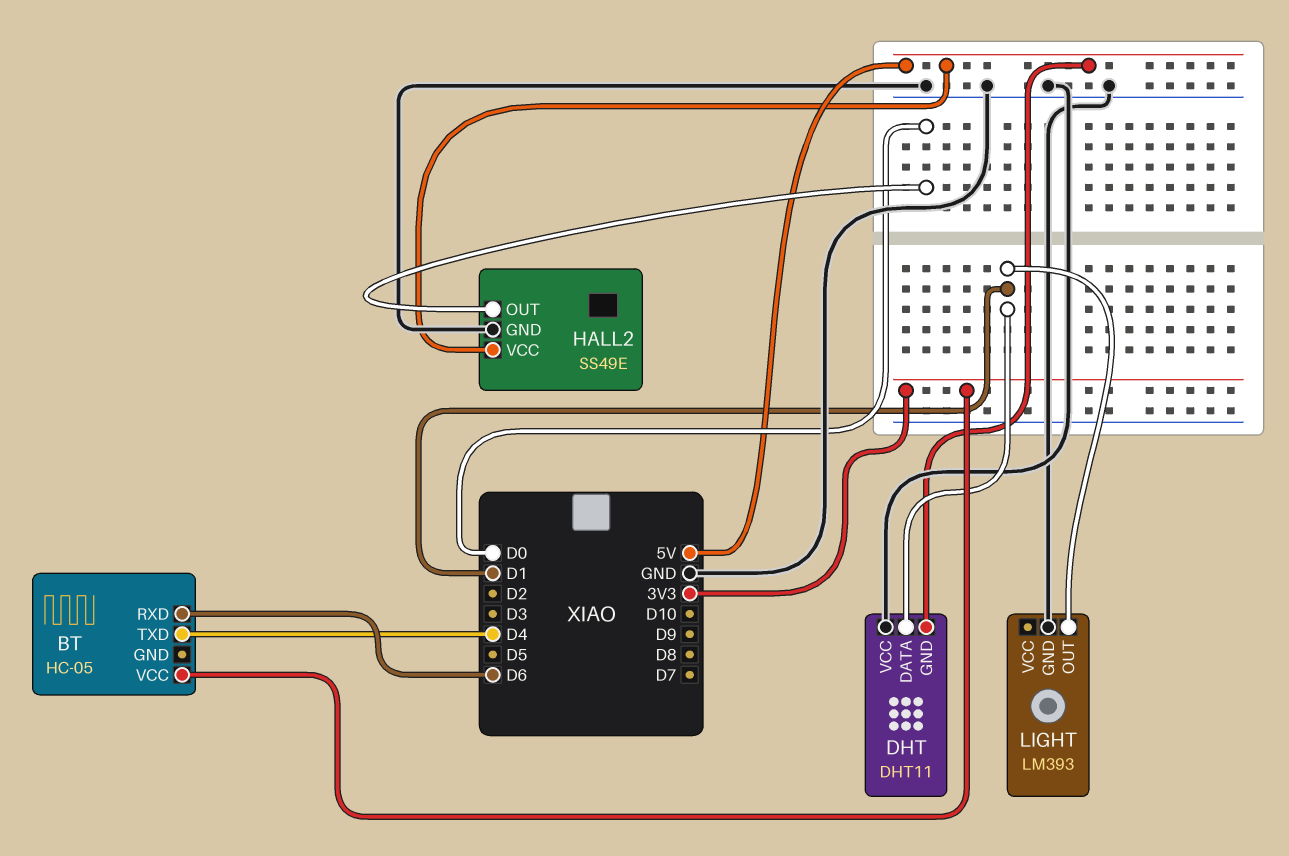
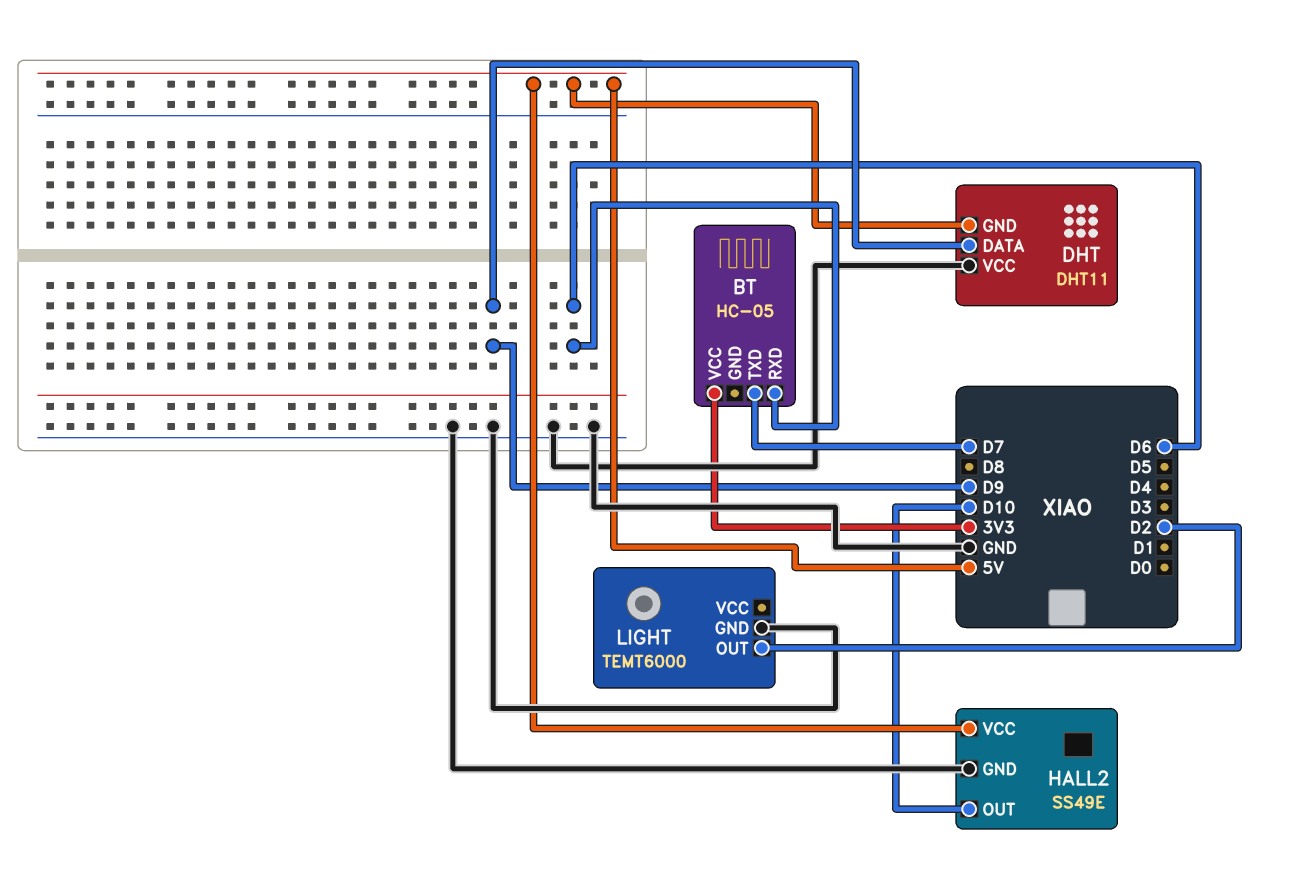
BT pin TXD: D4 -> D7
DHT pin DATA: D1 -> D9
HALL2 pin OUT: D0 -> D10
LIGHT: LM393 -> TEMT6000
LIGHT pin OUT: D1 -> D2

